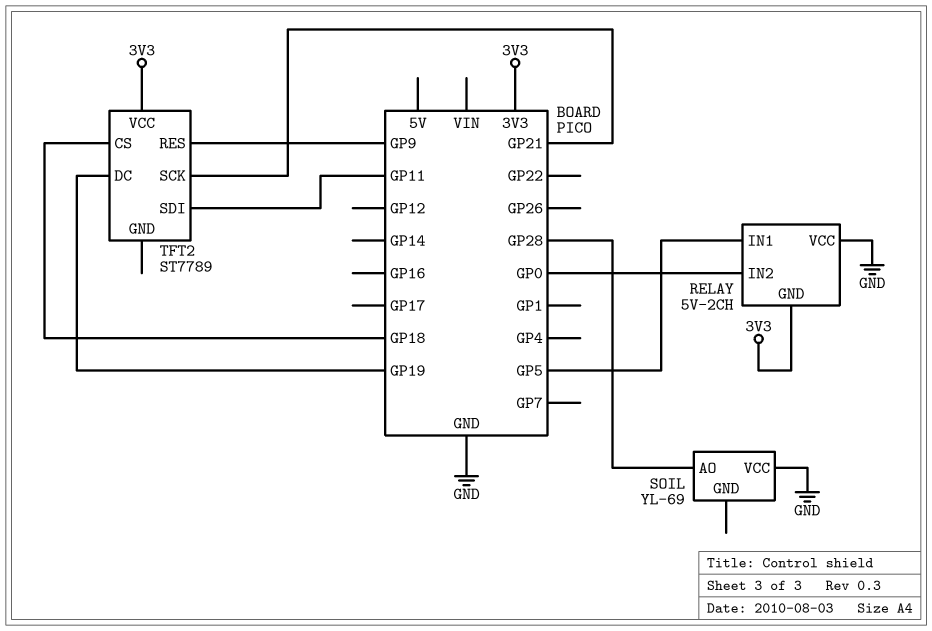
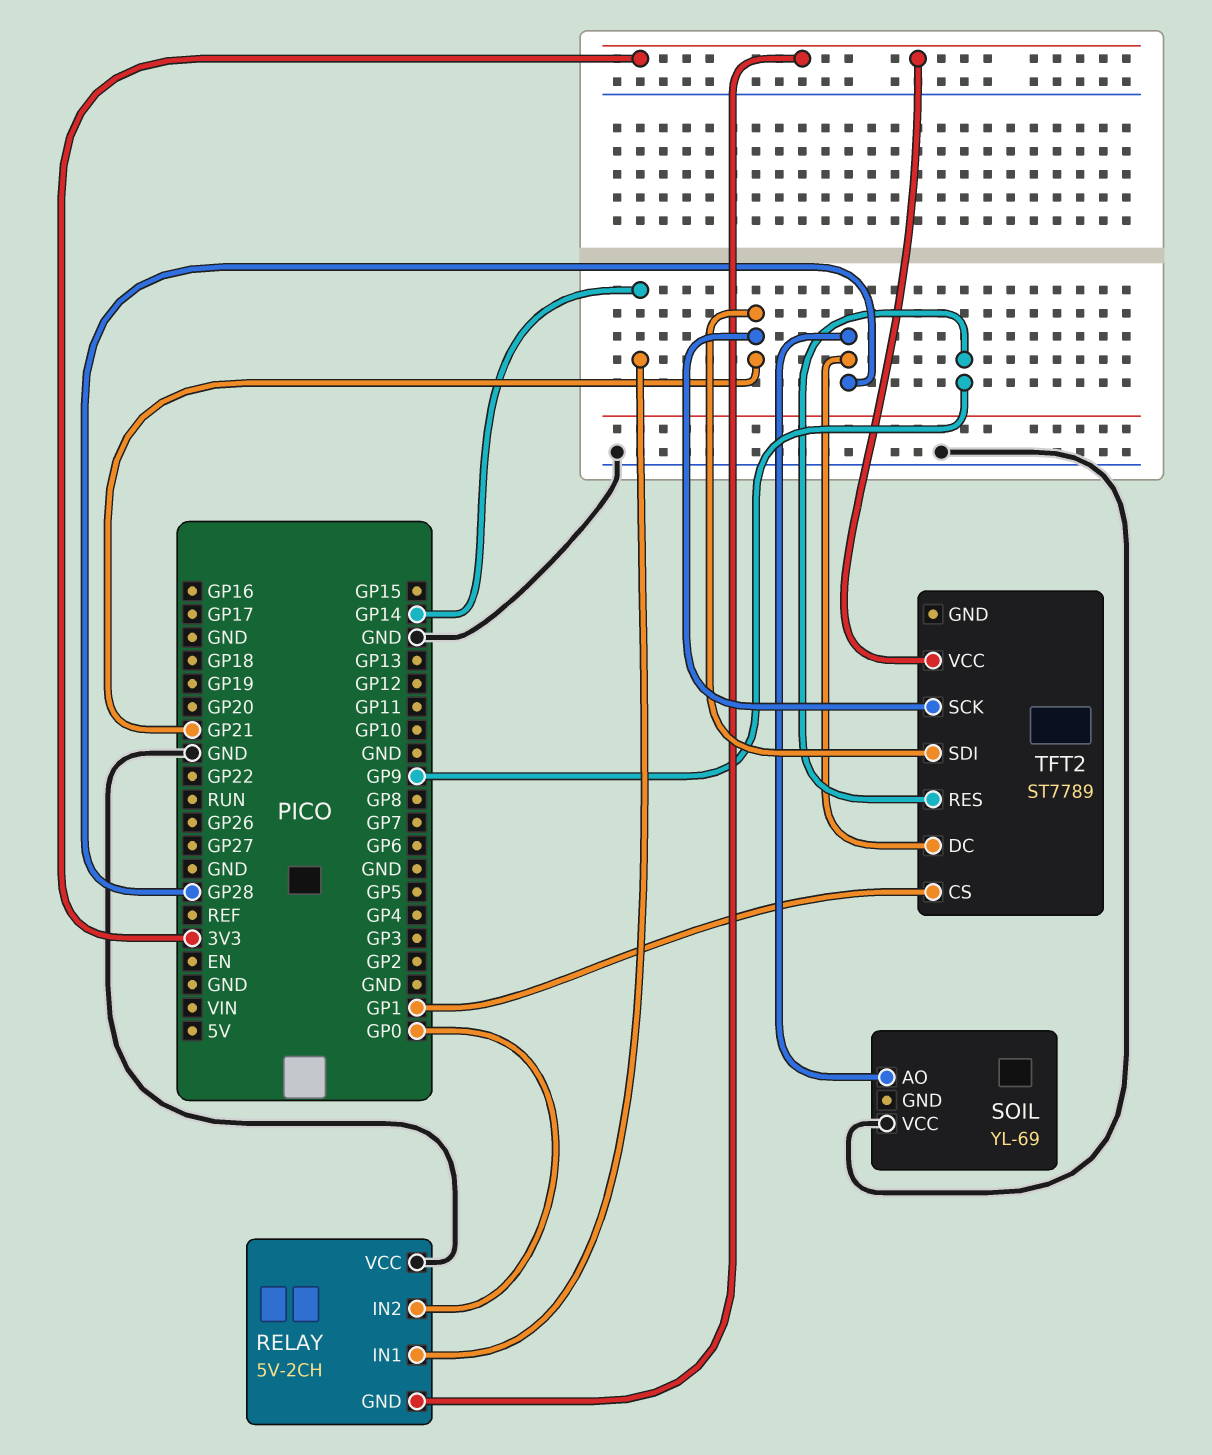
RELAY pin IN1: GP5 -> GP14
TFT2 pin CS: GP18 -> GP1
TFT2 pin DC: GP19 -> GP28
TFT2 pin SDI: GP11 -> GP21

